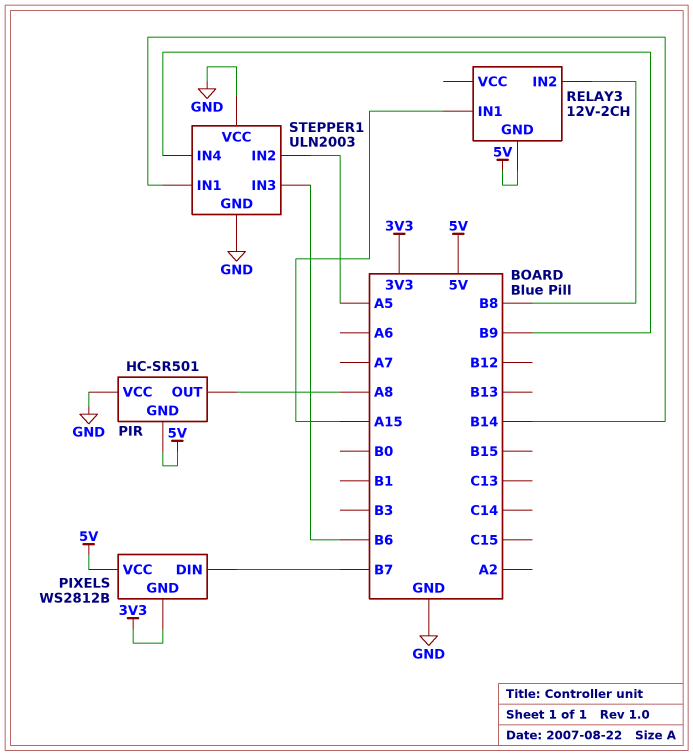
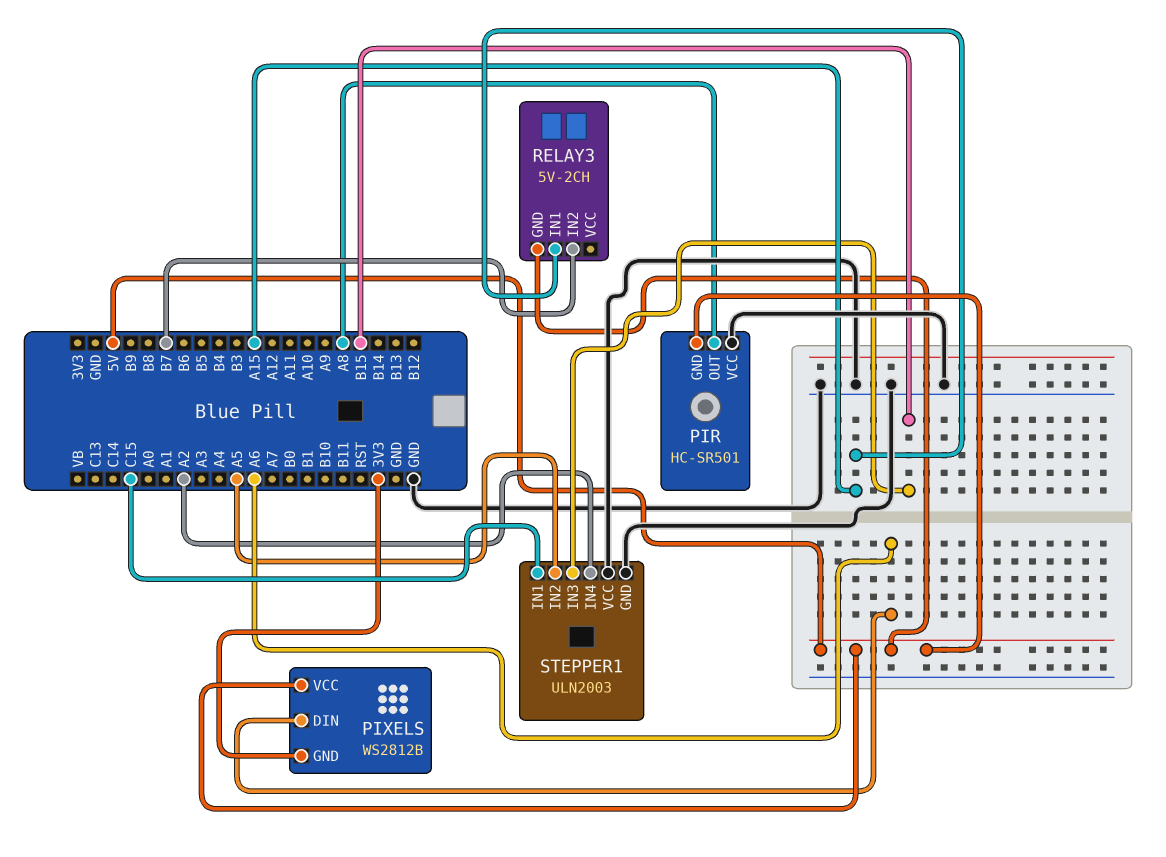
PIXELS pin DIN: B7 -> A6
RELAY3: 12V-2CH -> 5V-2CH
RELAY3 pin IN2: B8 -> B7
STEPPER1 pin IN1: B14 -> C15
STEPPER1 pin IN3: B6 -> B15
STEPPER1 pin IN4: B9 -> A2

